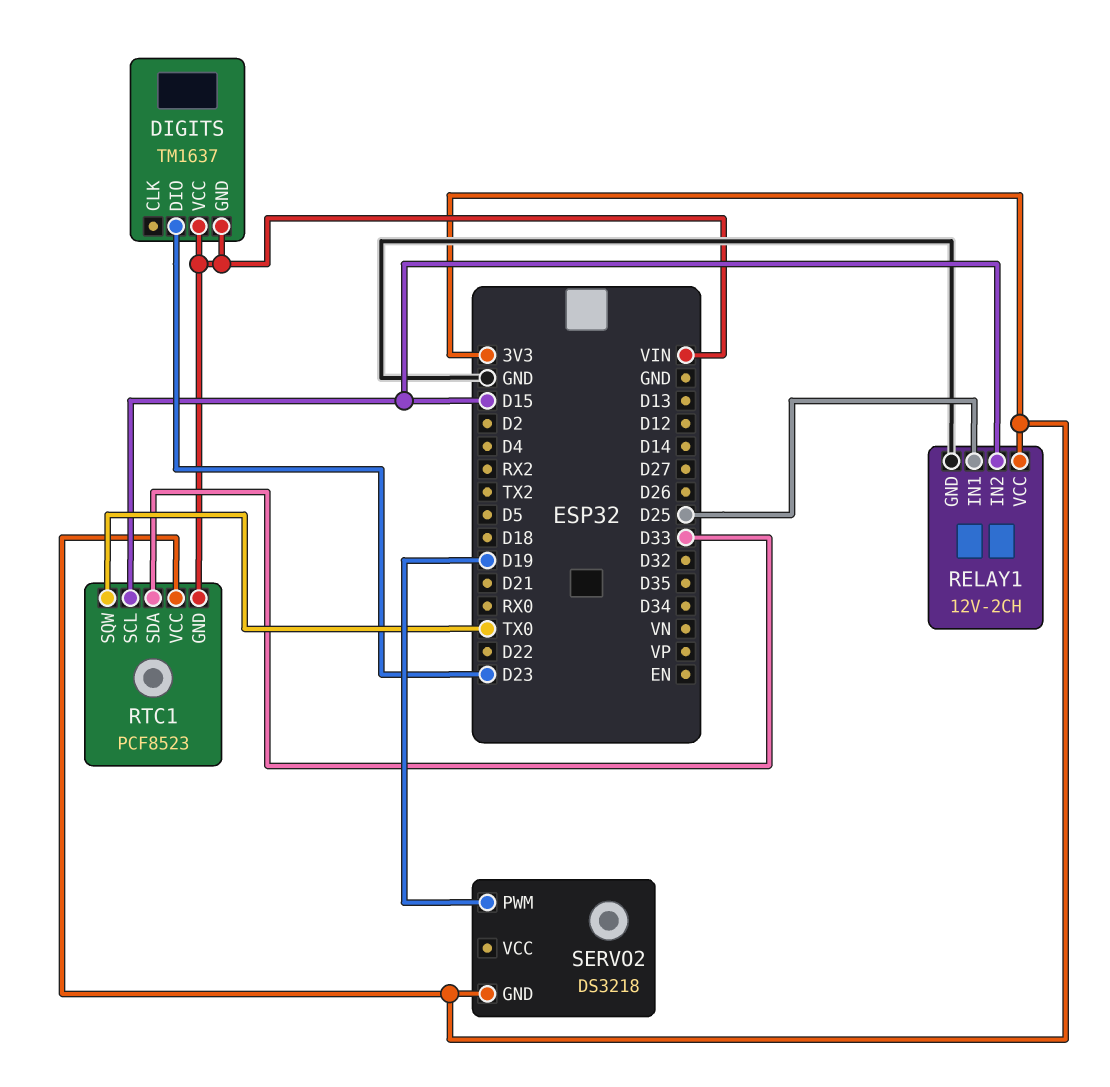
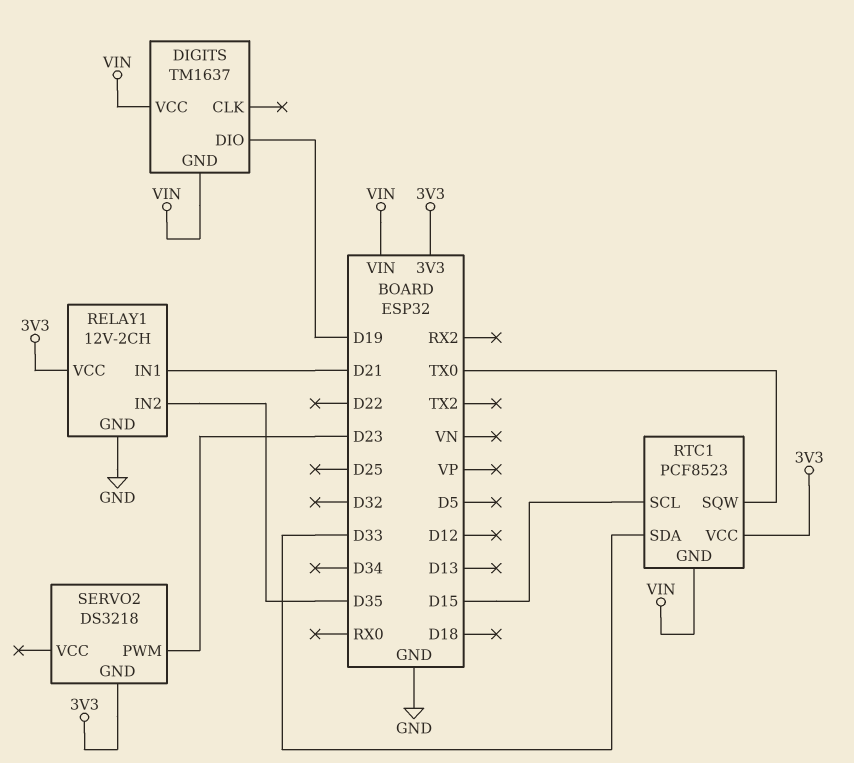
DIGITS pin DIO: D23 -> D19
RELAY1 pin IN1: D25 -> D21
RELAY1 pin IN2: D15 -> D35
SERVO2 pin PWM: D19 -> D23

